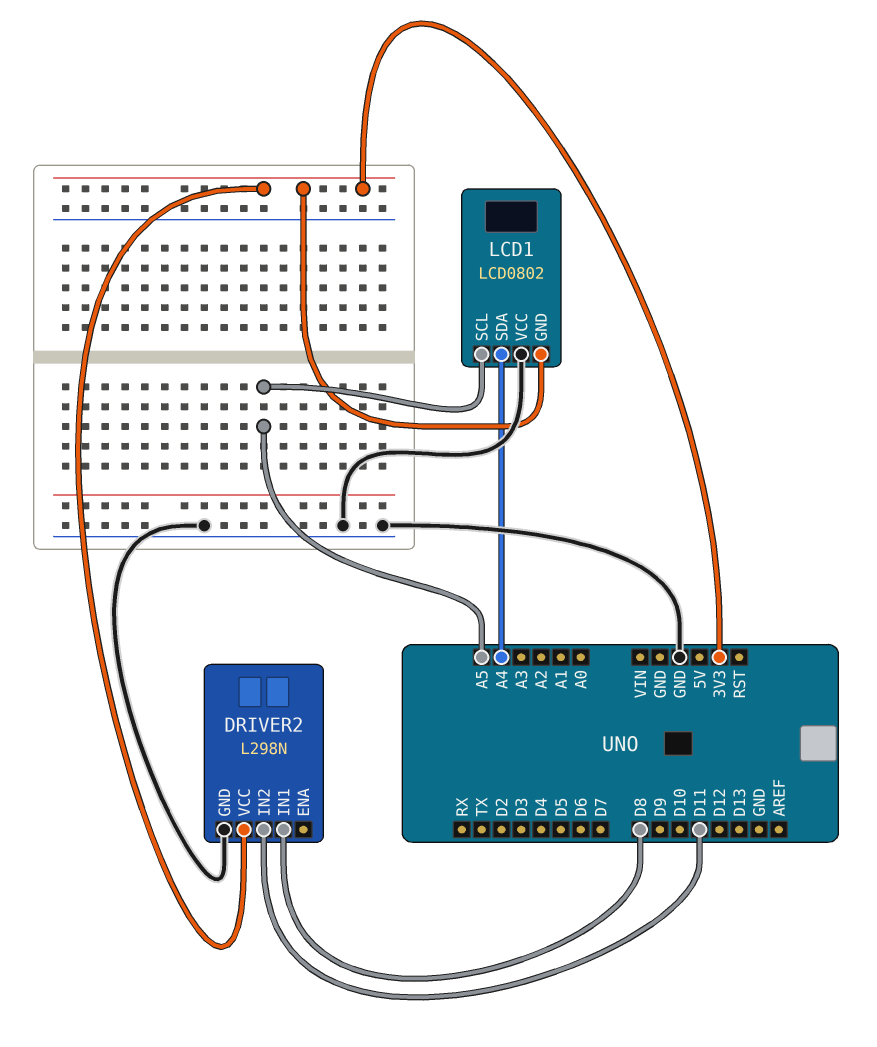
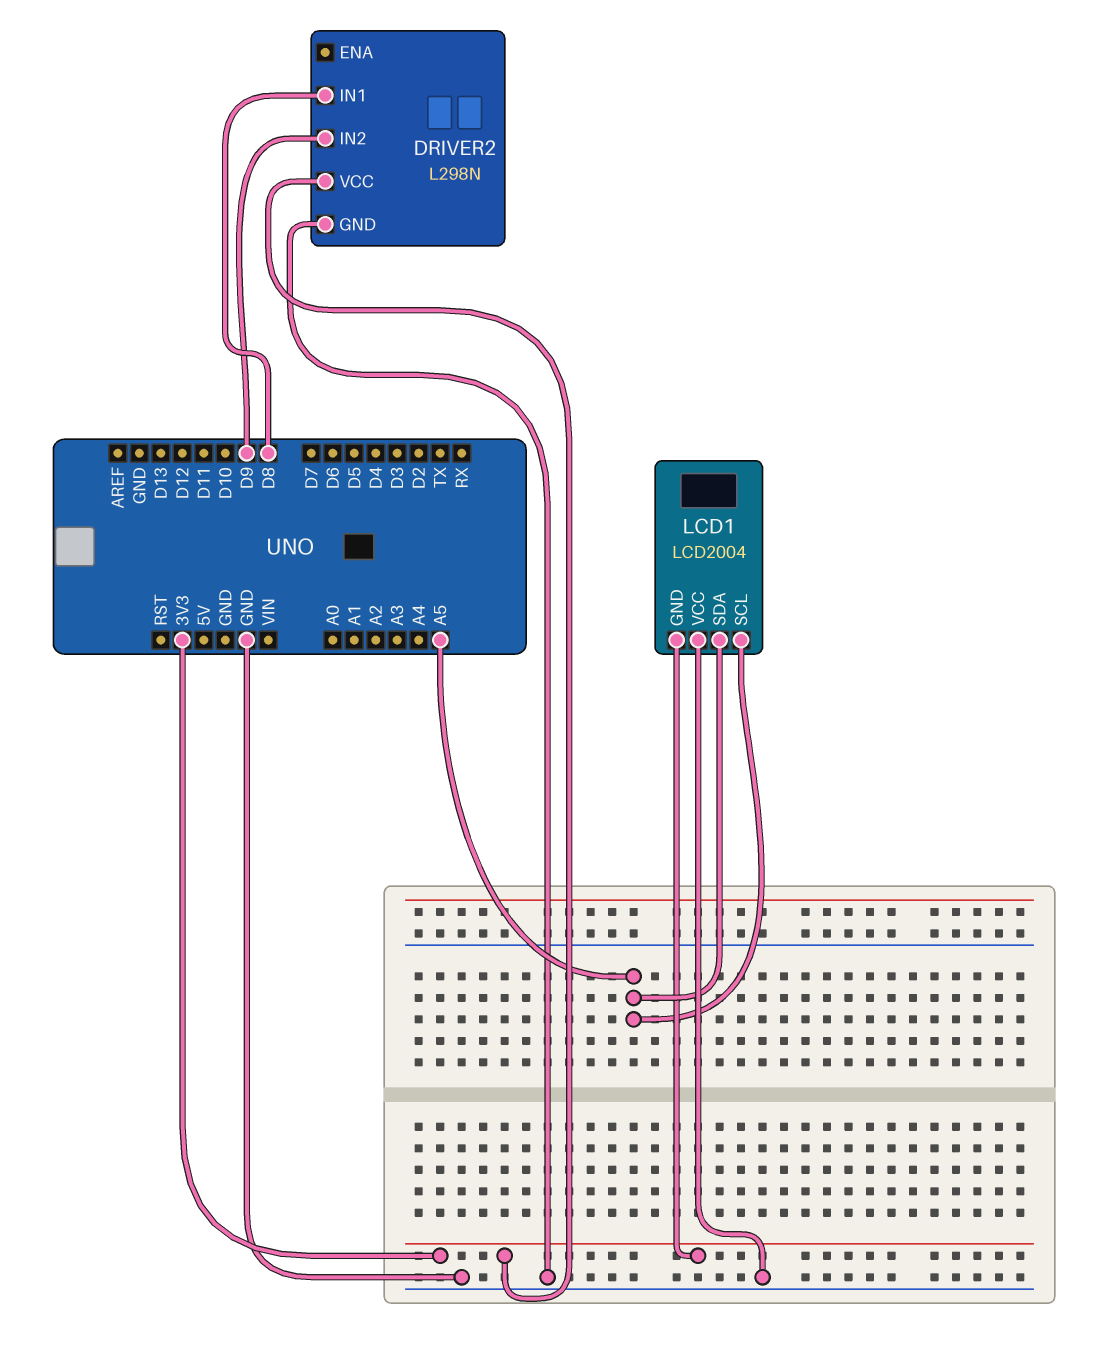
DRIVER2 pin IN2: D11 -> D9
LCD1: LCD0802 -> LCD2004
LCD1 pin SDA: A4 -> A5

